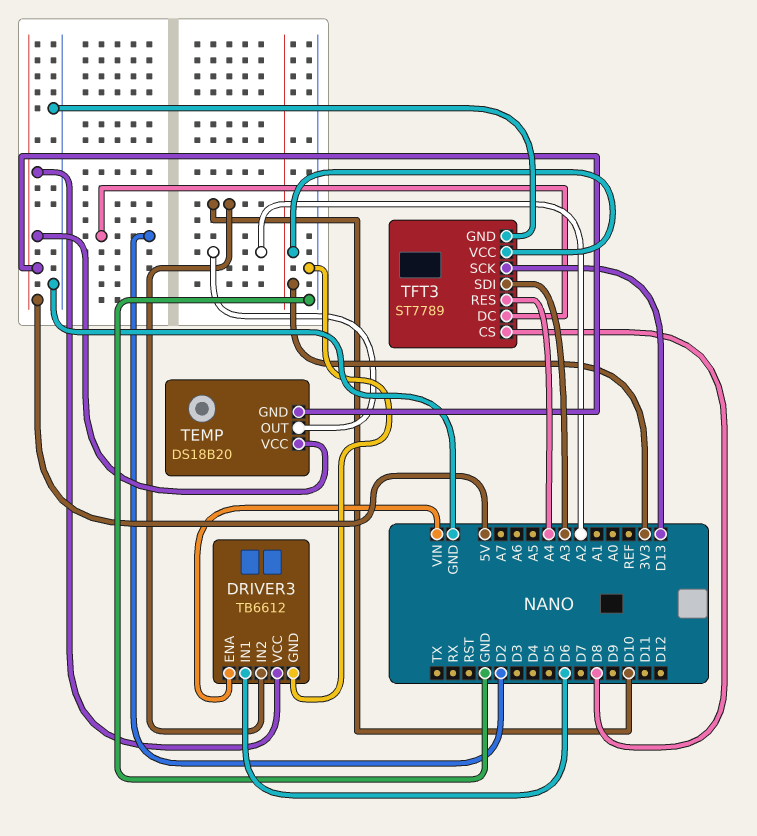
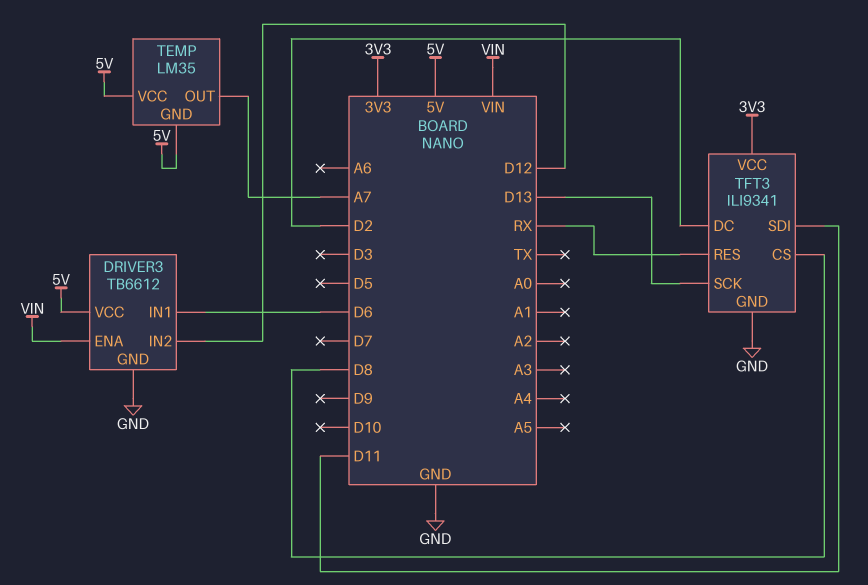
DRIVER3 pin IN2: D10 -> D12
TEMP: DS18B20 -> LM35
TEMP pin OUT: A2 -> A7
TFT3: ST7789 -> ILI9341
TFT3 pin RES: A4 -> RX
TFT3 pin SDI: A3 -> D11

